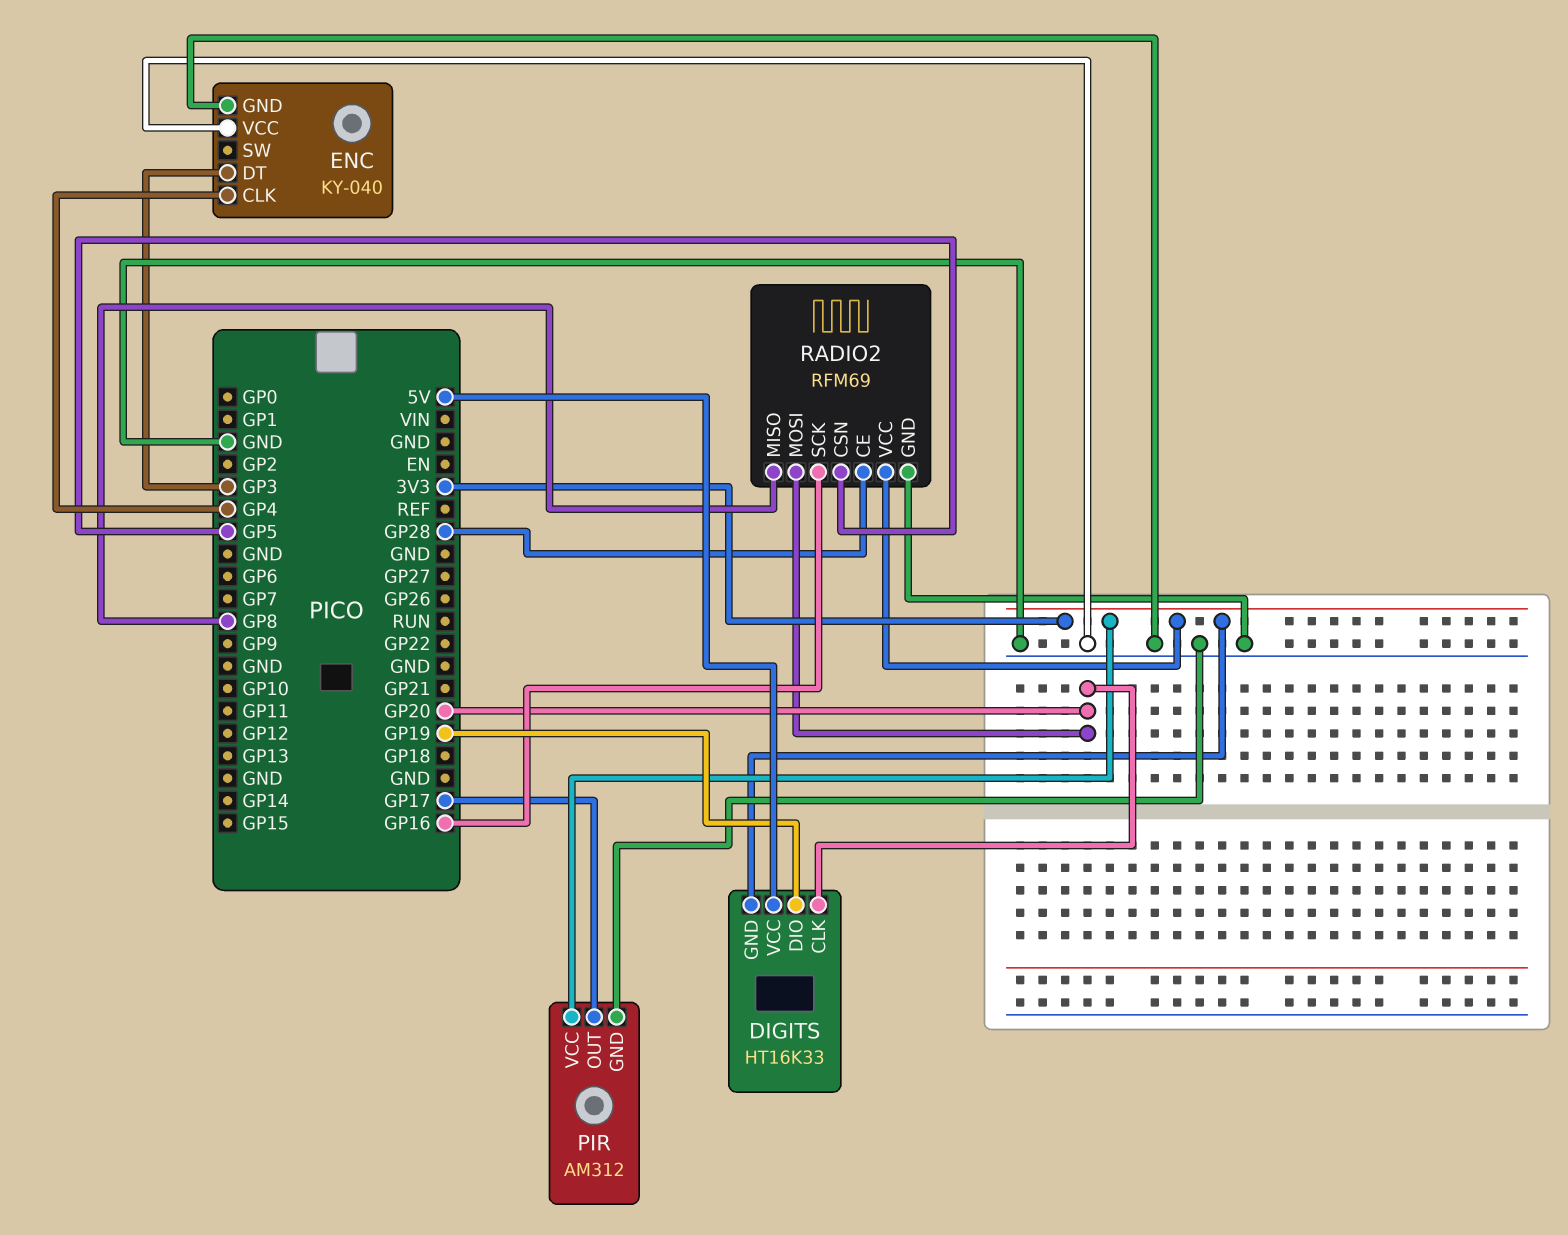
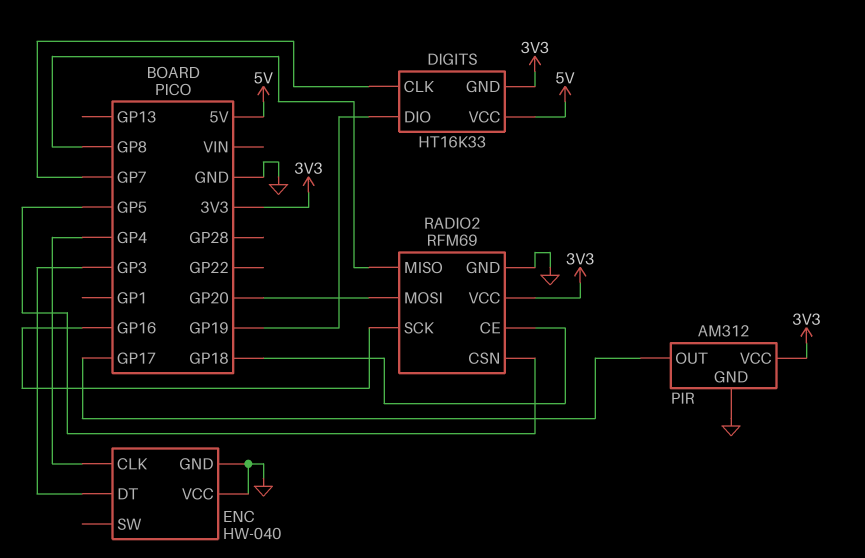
DIGITS pin CLK: GP20 -> GP7
ENC: KY-040 -> HW-040
RADIO2 pin CE: GP28 -> GP18

